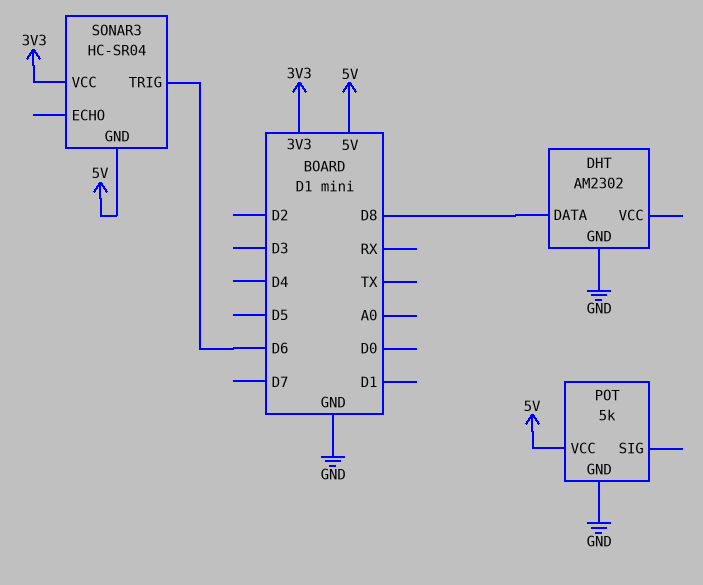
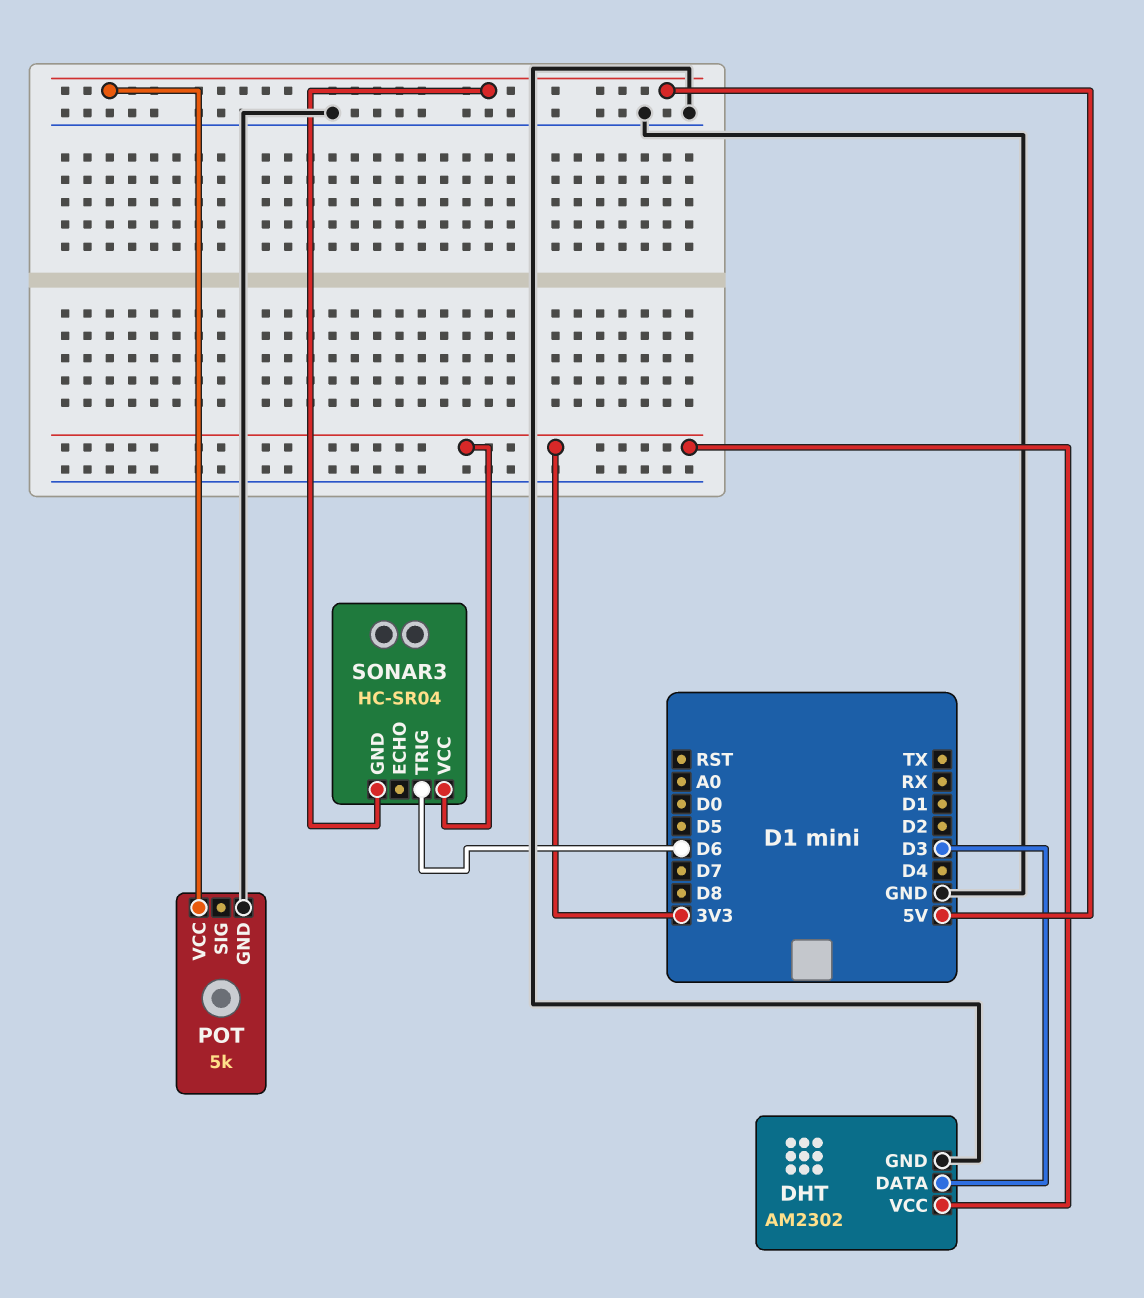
DHT pin DATA: D8 -> D3
DHT pin VCC: none -> 3V3

